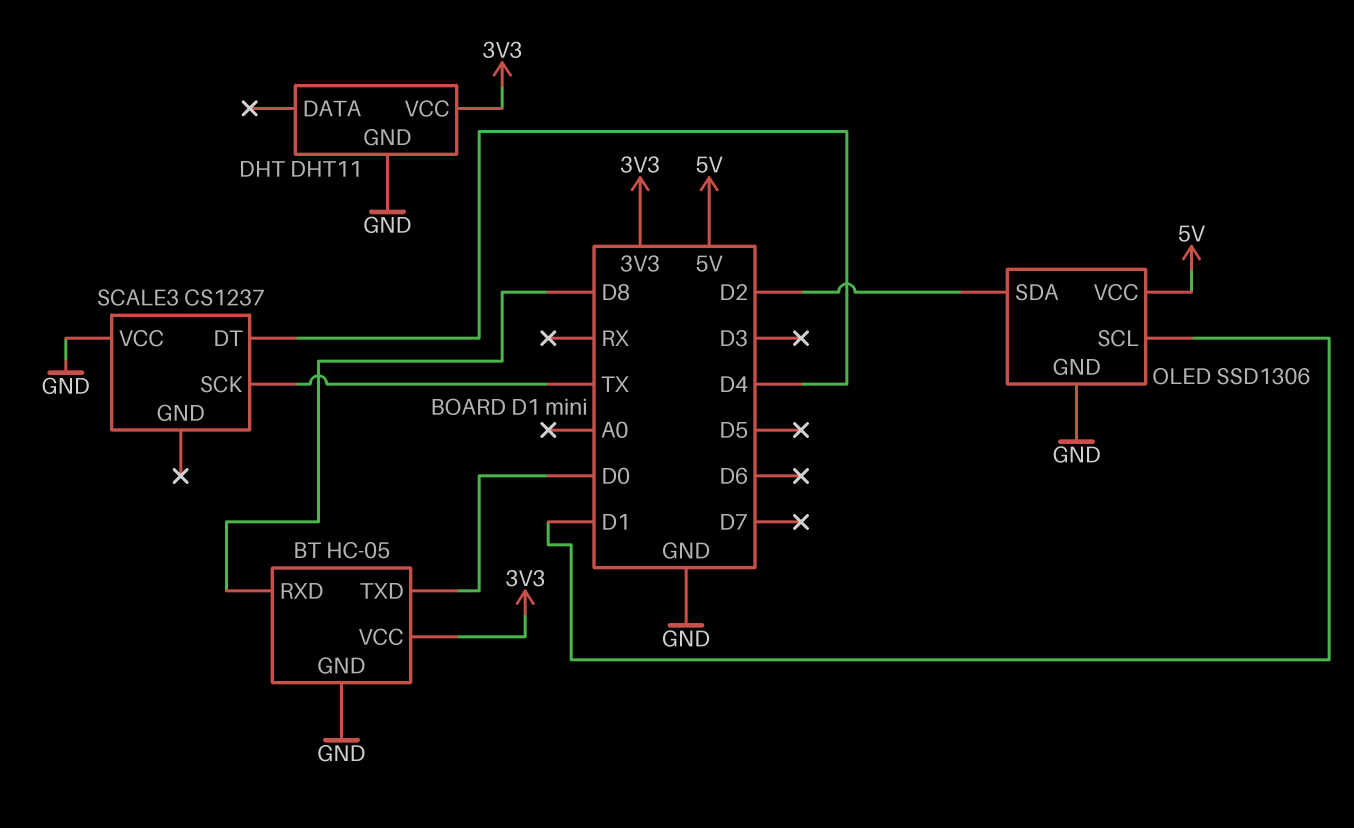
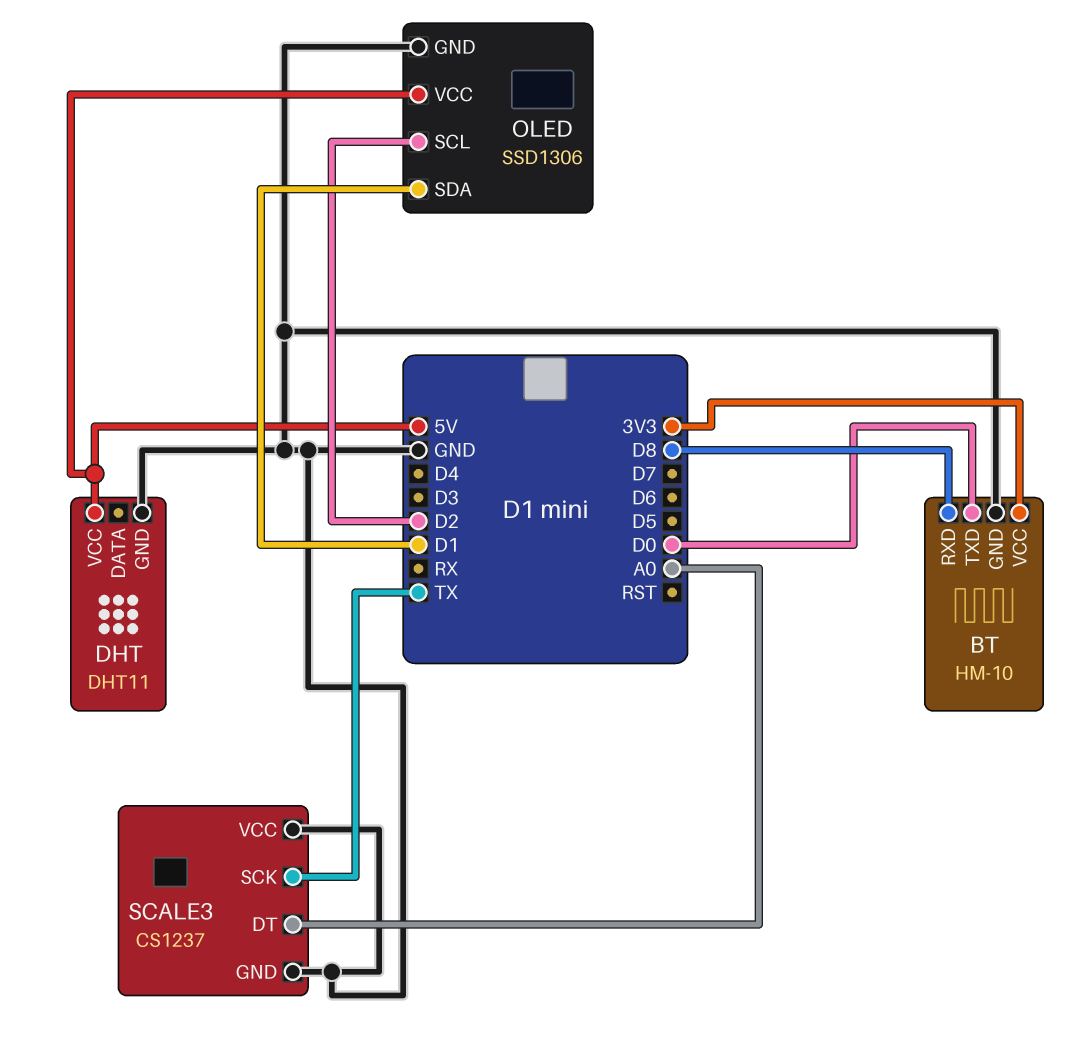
BT: HC-05 -> HM-10
DHT pin VCC: 3V3 -> 5V
OLED pin SCL: D1 -> D2
OLED pin SDA: D2 -> D1
SCALE3 pin DT: D4 -> A0
SCALE3 pin GND: none -> GND

